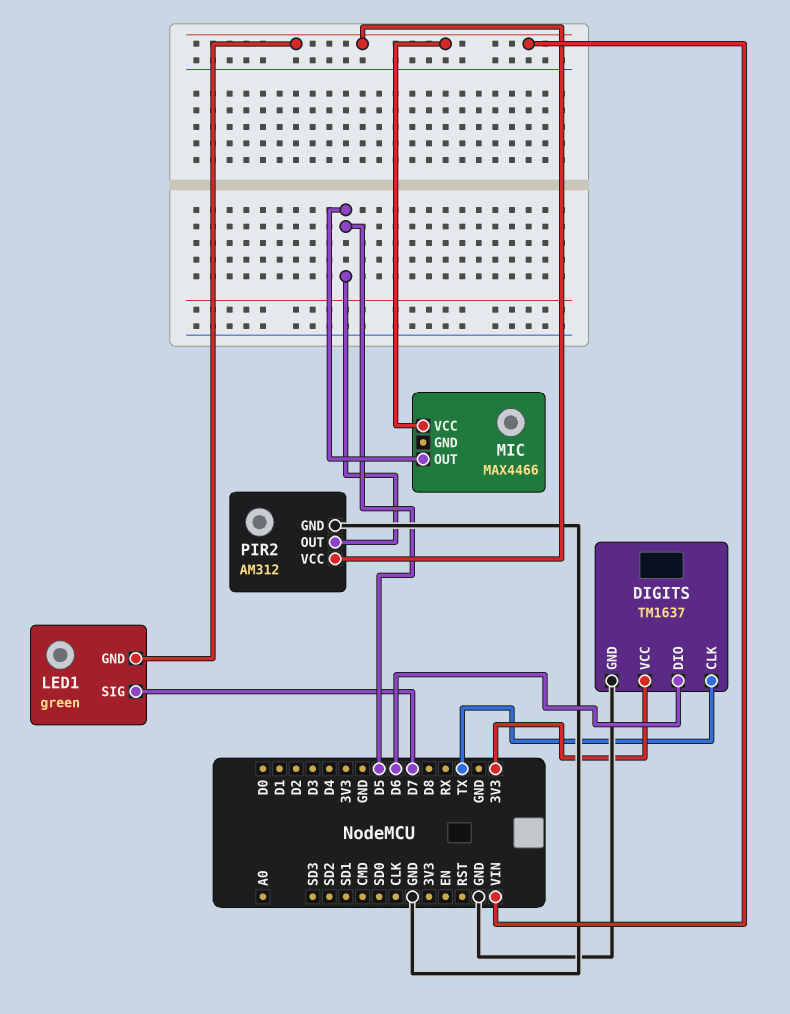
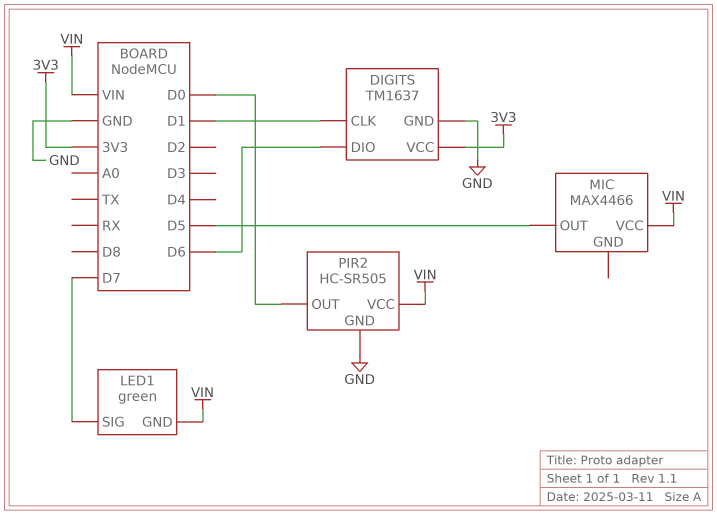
DIGITS pin CLK: TX -> D1
PIR2: AM312 -> HC-SR505
PIR2 pin OUT: D5 -> D0

